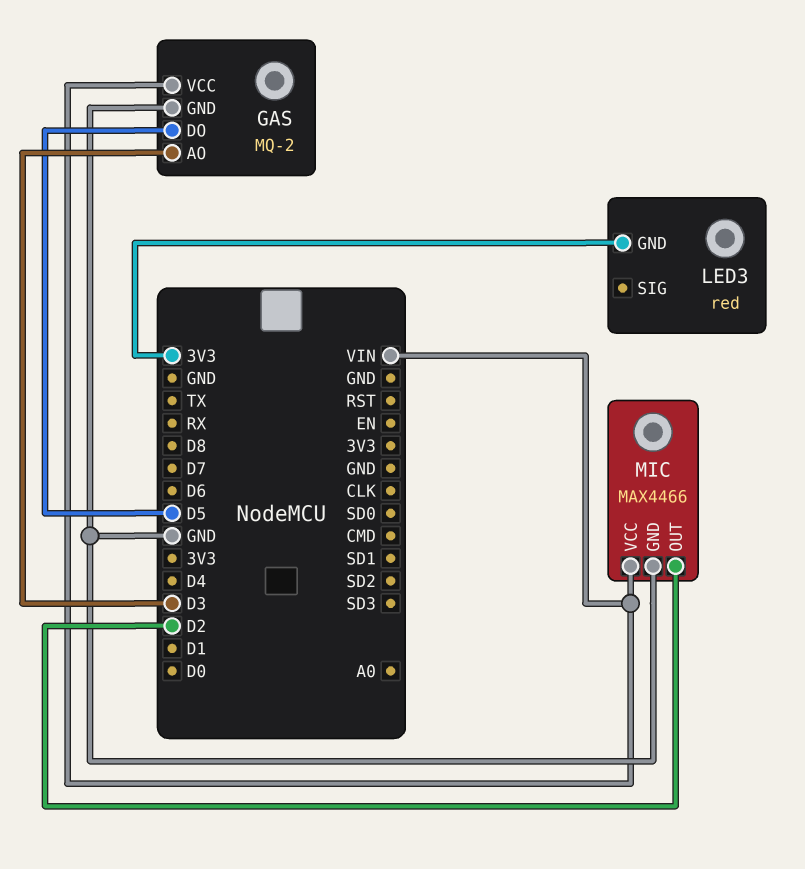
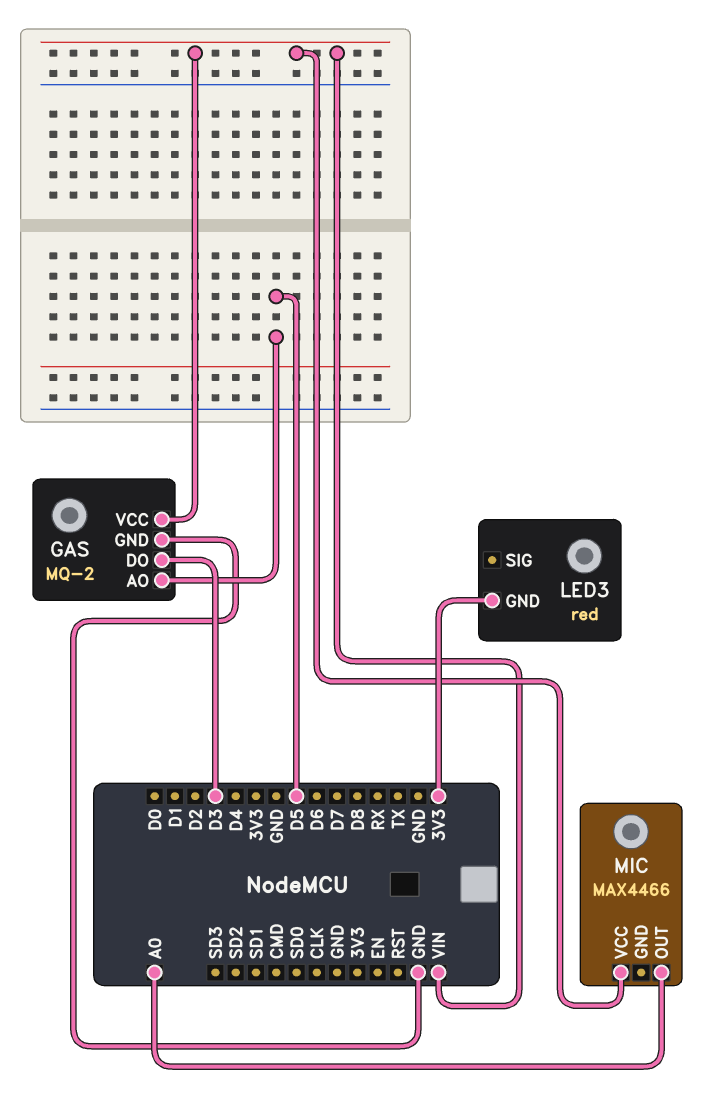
GAS pin AO: D3 -> D5
GAS pin DO: D5 -> D3
MIC pin GND: GND -> none
MIC pin OUT: D2 -> A0

